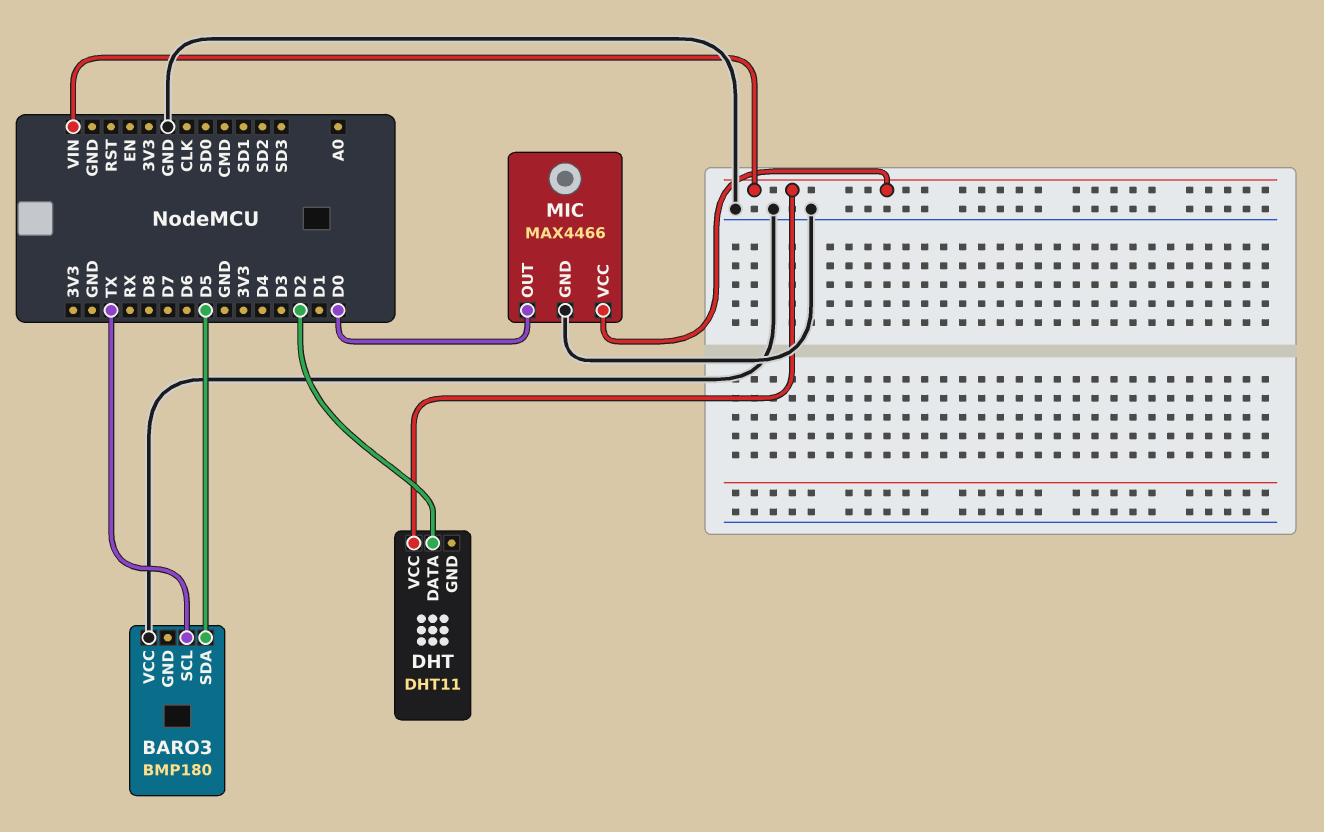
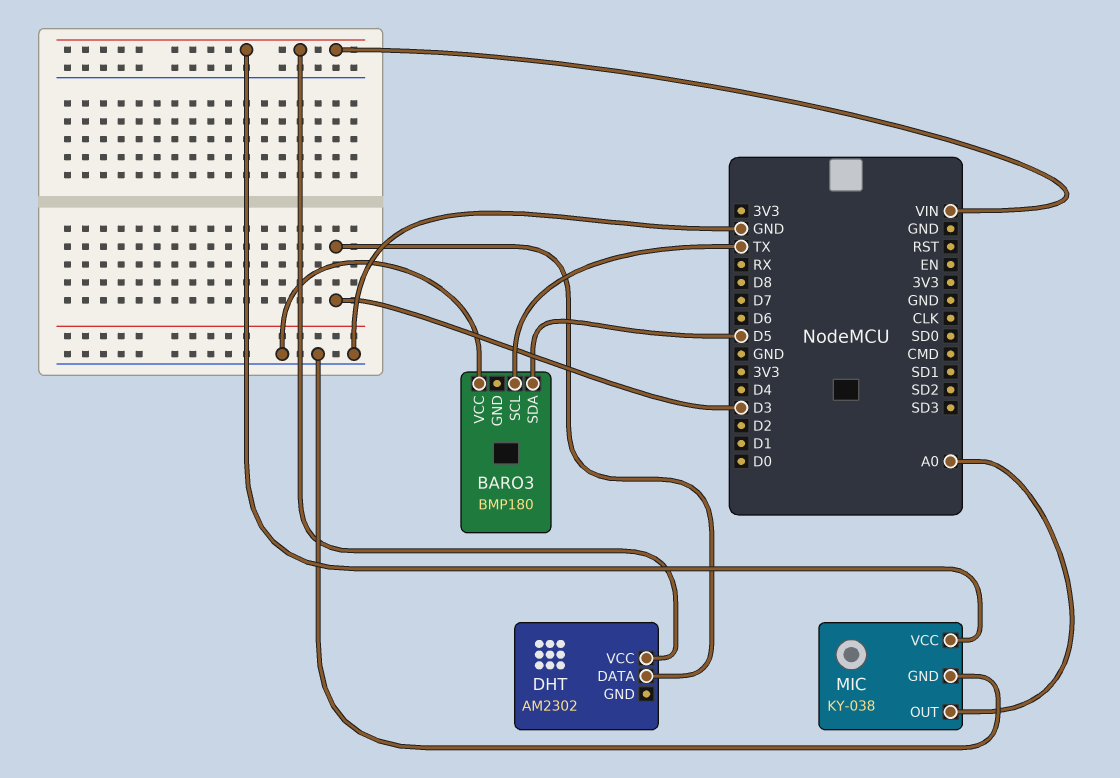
DHT: DHT11 -> AM2302
DHT pin DATA: D2 -> D3
MIC: MAX4466 -> KY-038
MIC pin OUT: D0 -> A0

